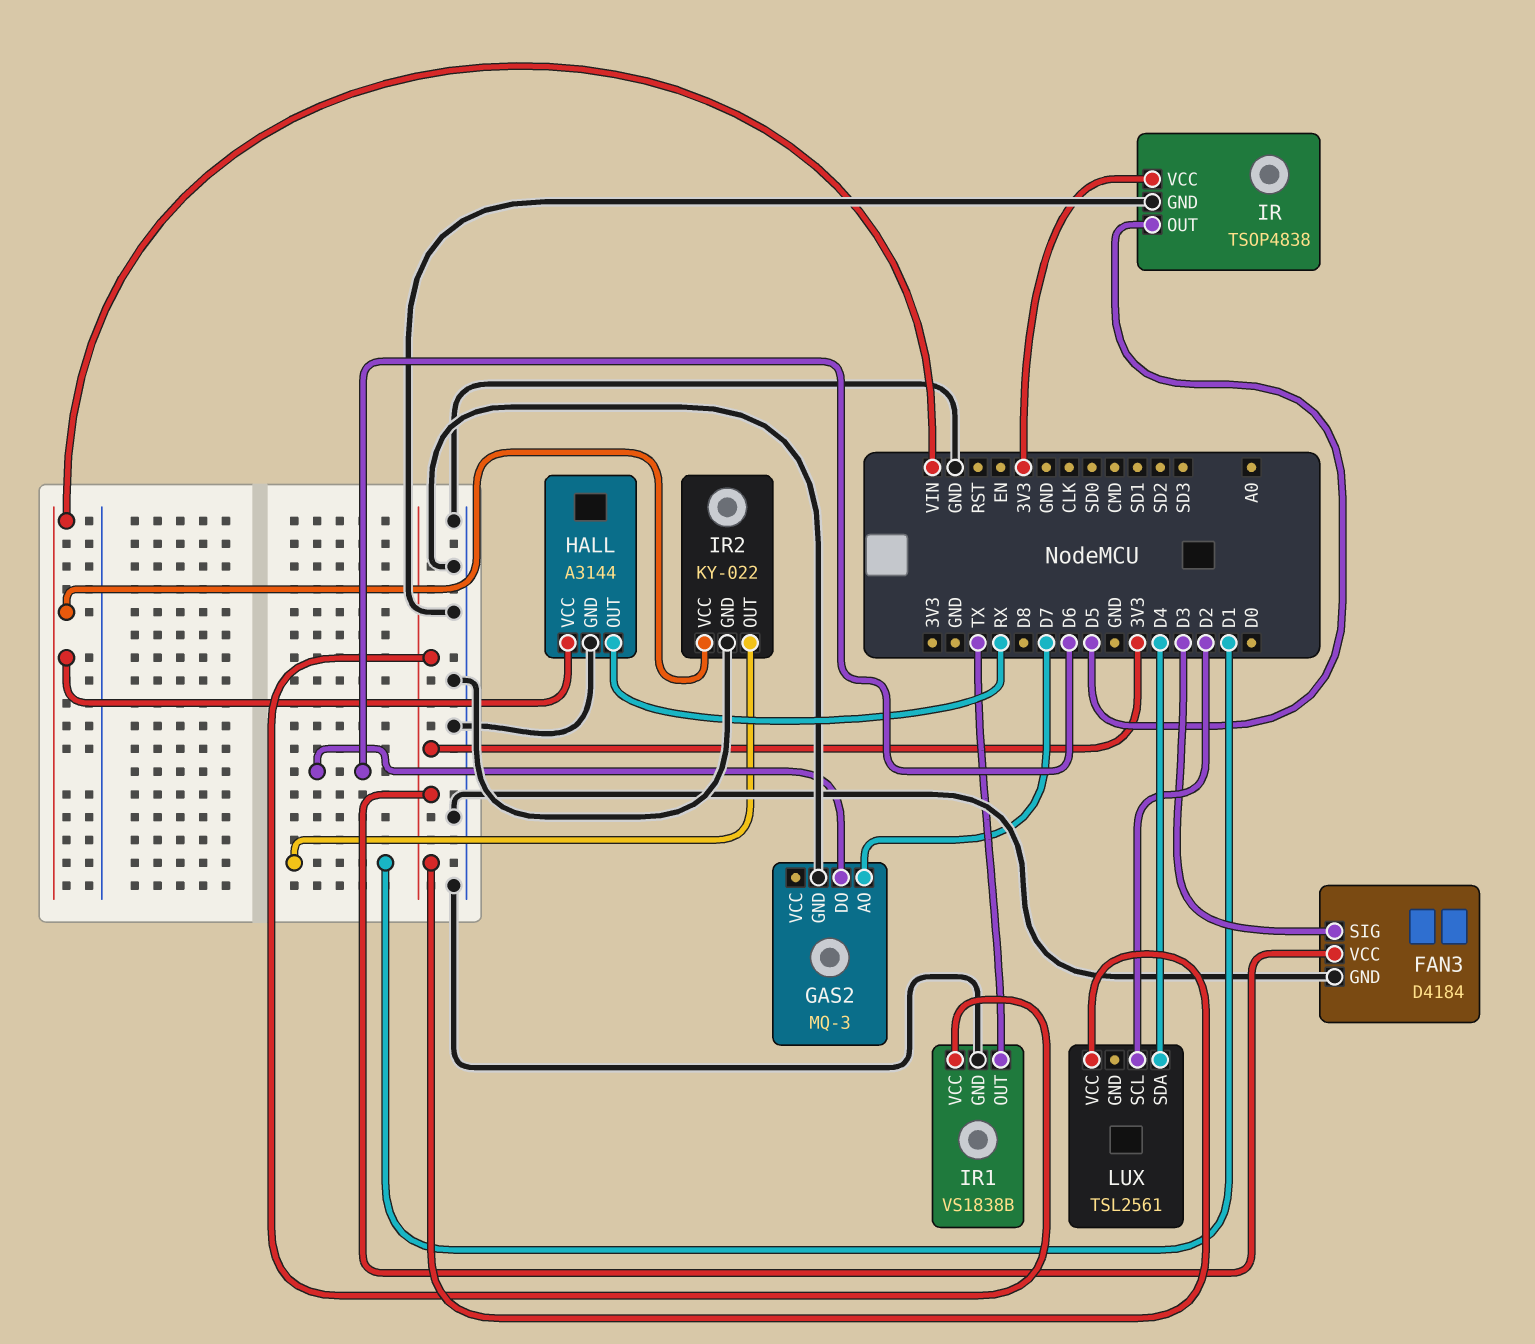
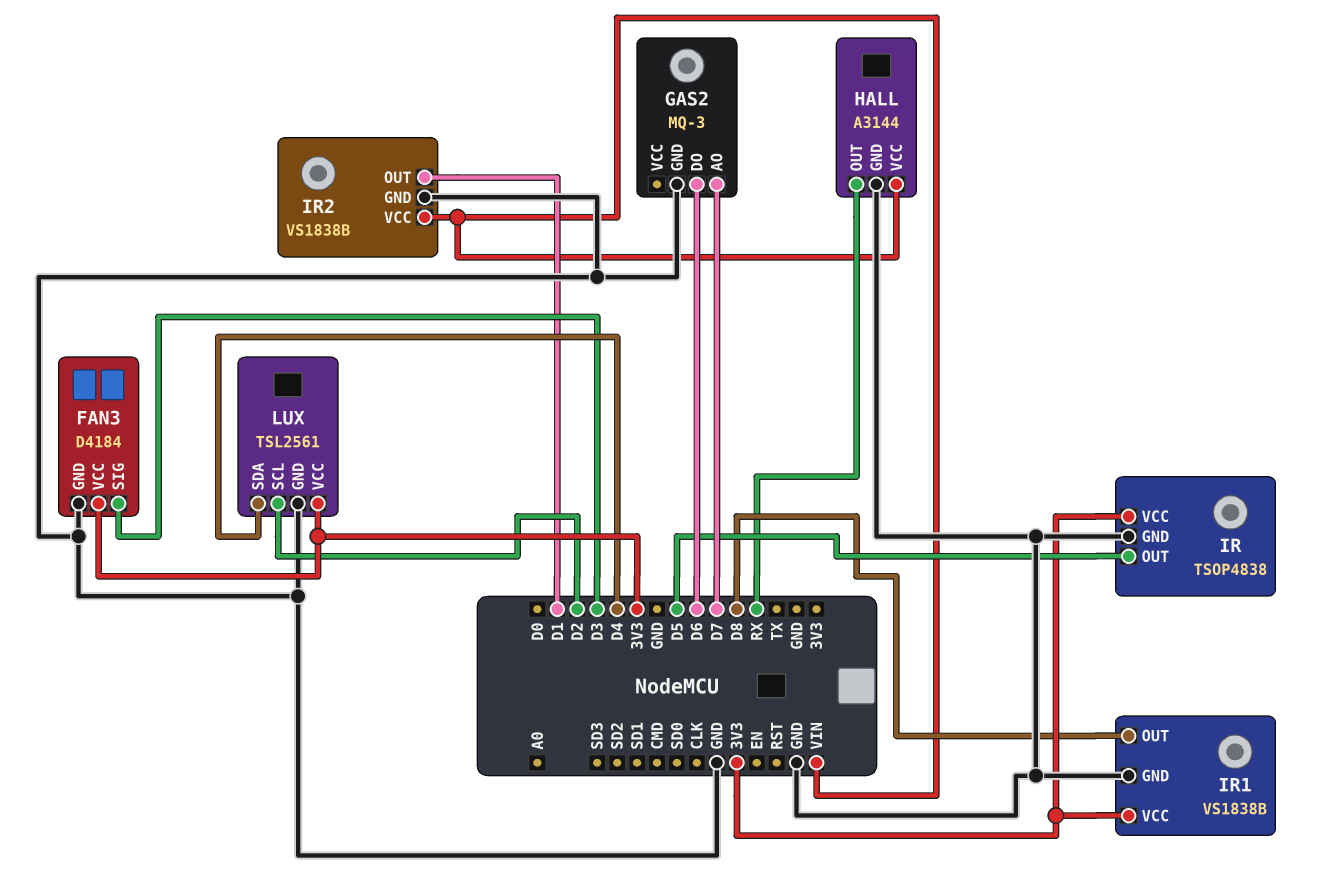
IR1 pin OUT: TX -> D8
IR2: KY-022 -> VS1838B
LUX pin GND: none -> GND

